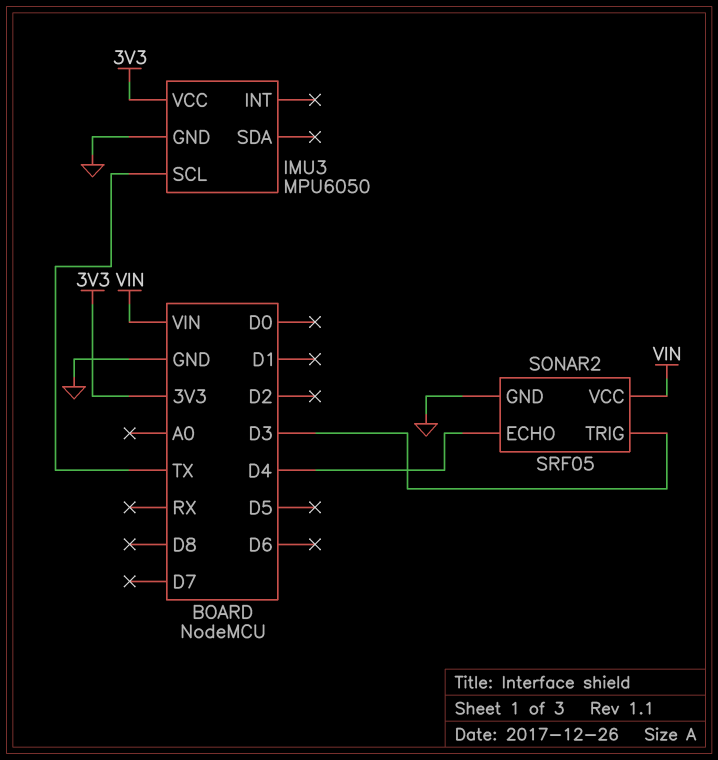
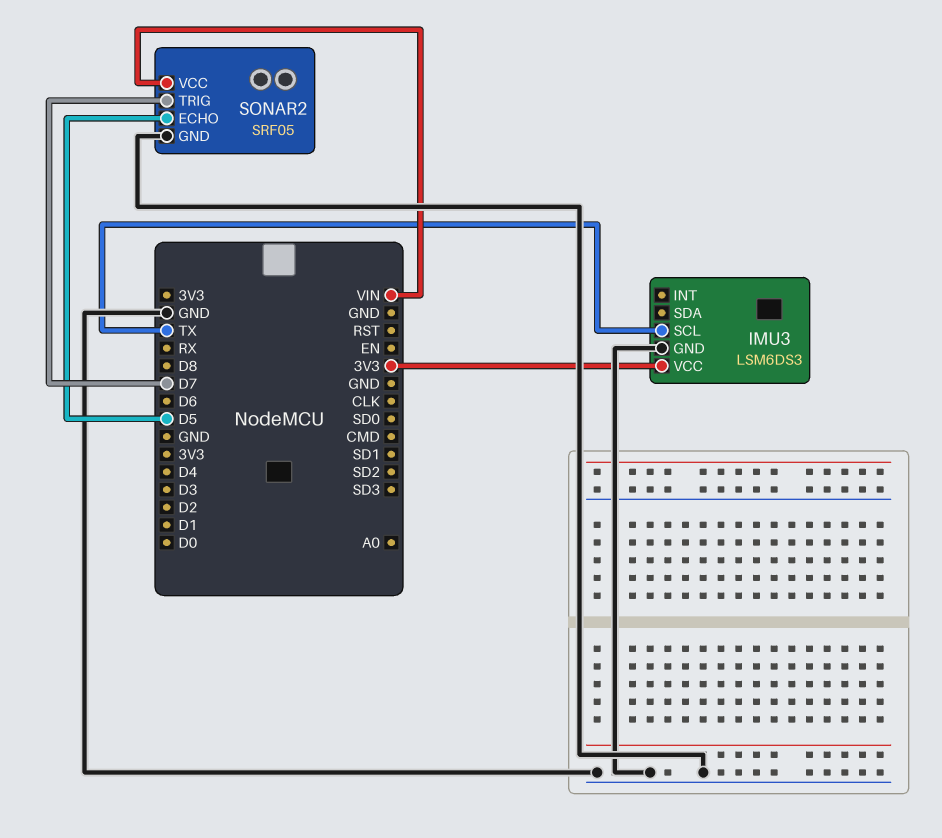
IMU3: MPU6050 -> LSM6DS3
SONAR2 pin ECHO: D4 -> D5
SONAR2 pin TRIG: D3 -> D7

